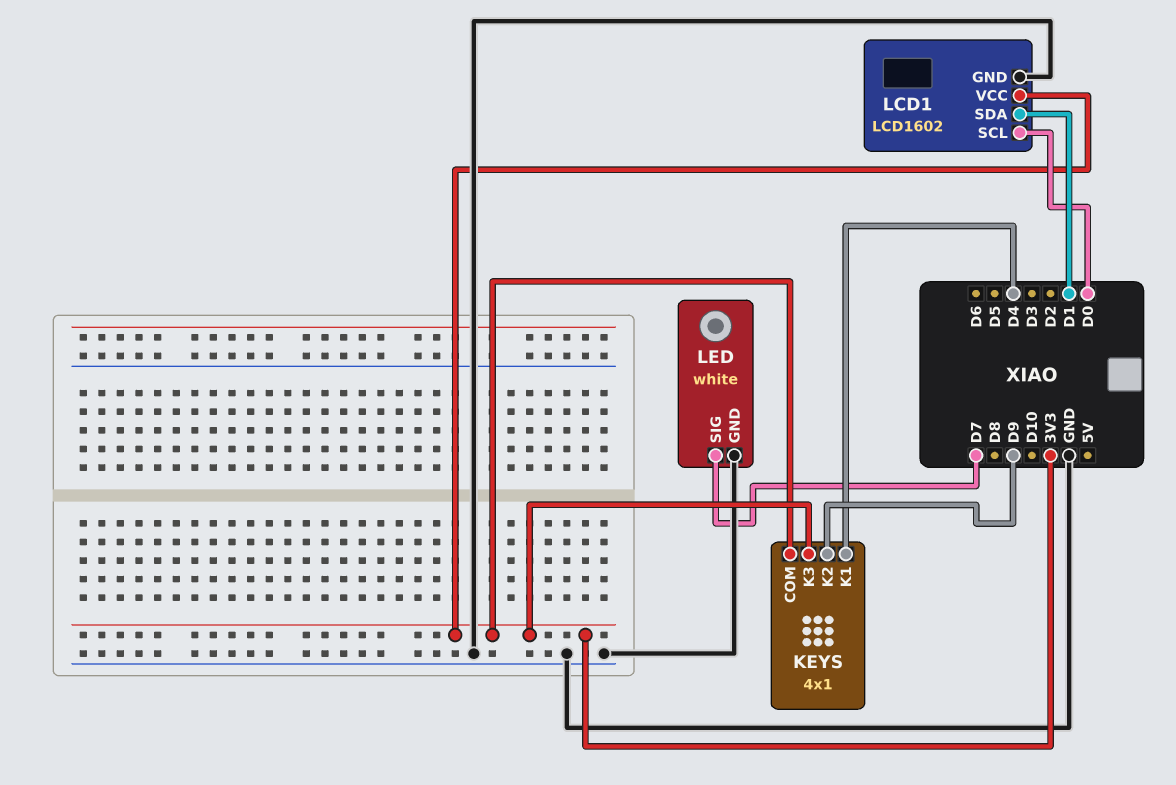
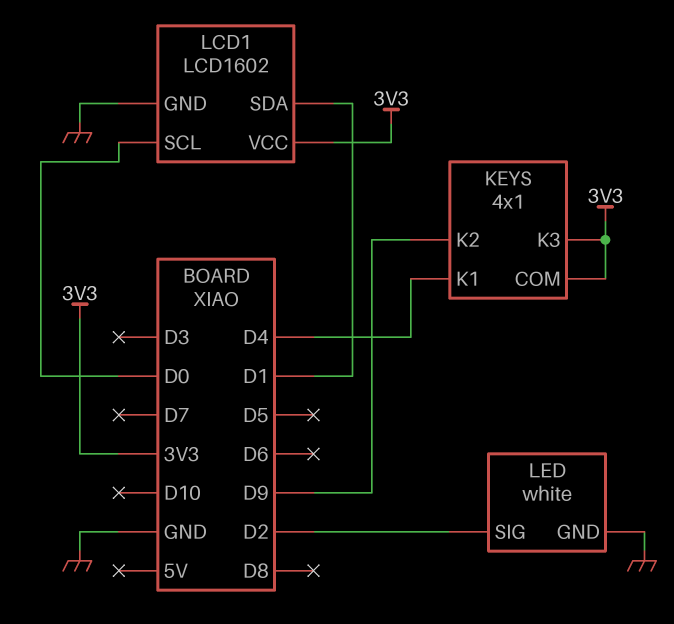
LED pin SIG: D7 -> D2

